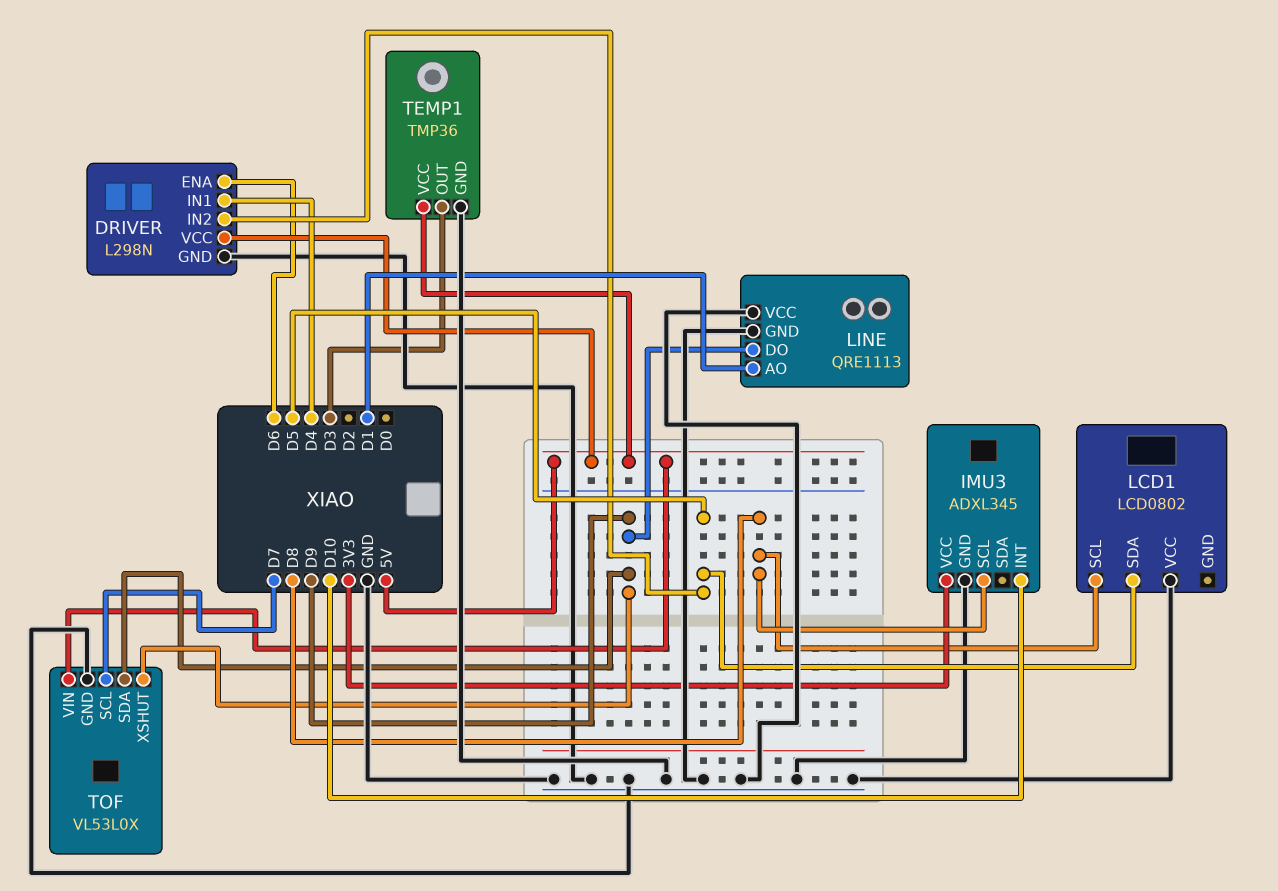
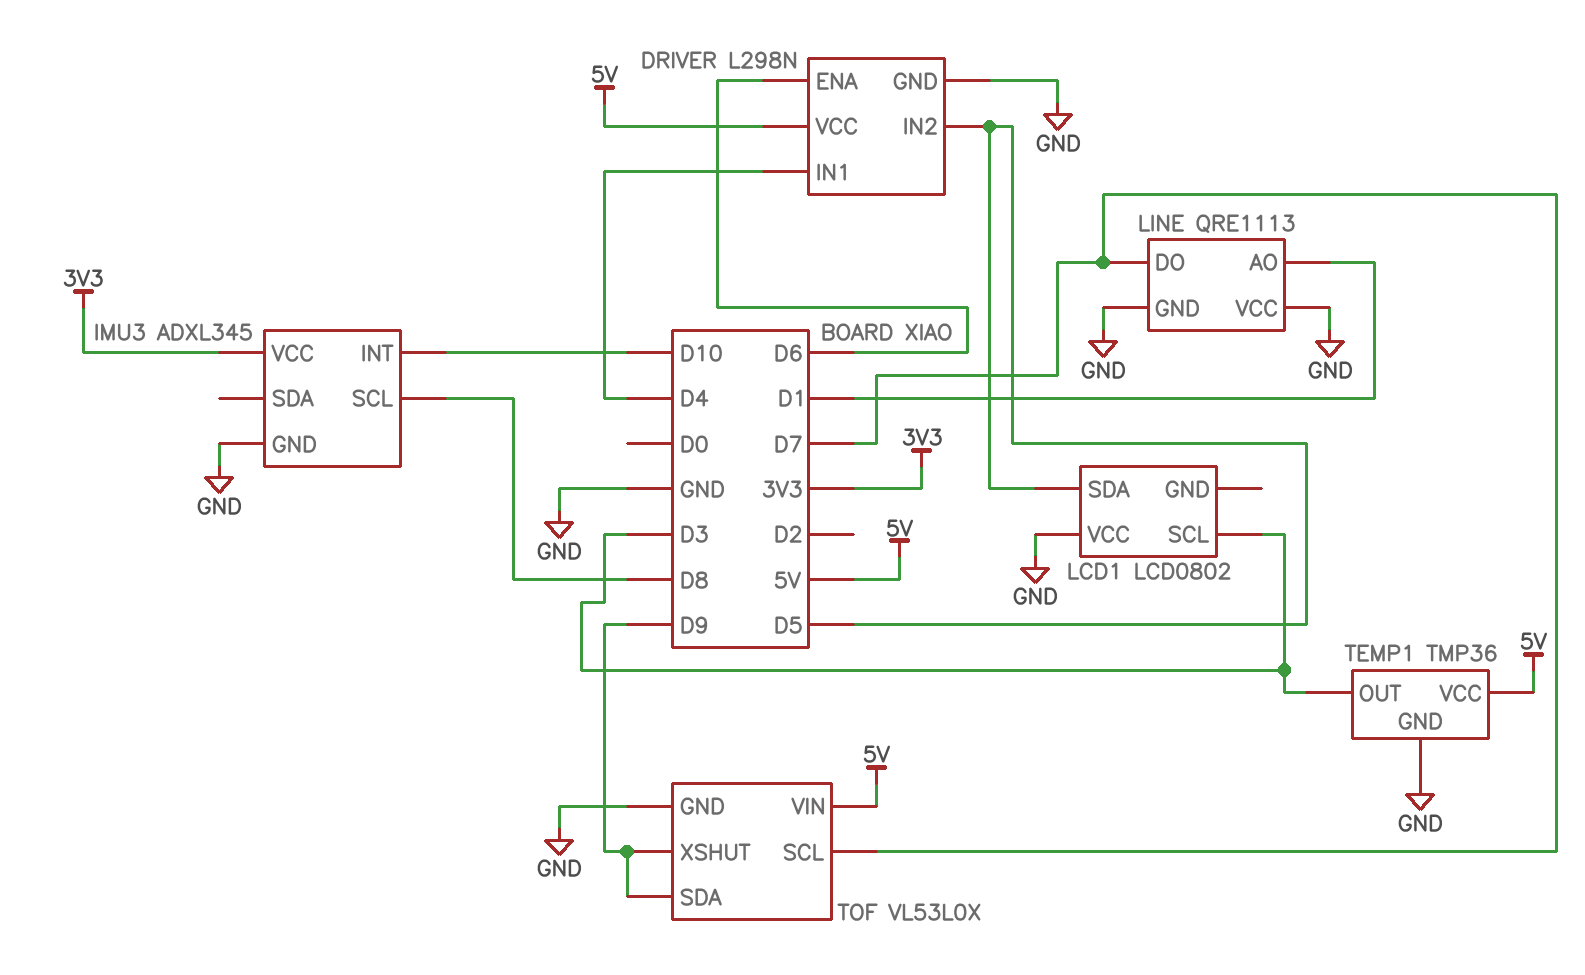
LCD1 pin SCL: D8 -> D3
LINE pin DO: D9 -> D7

